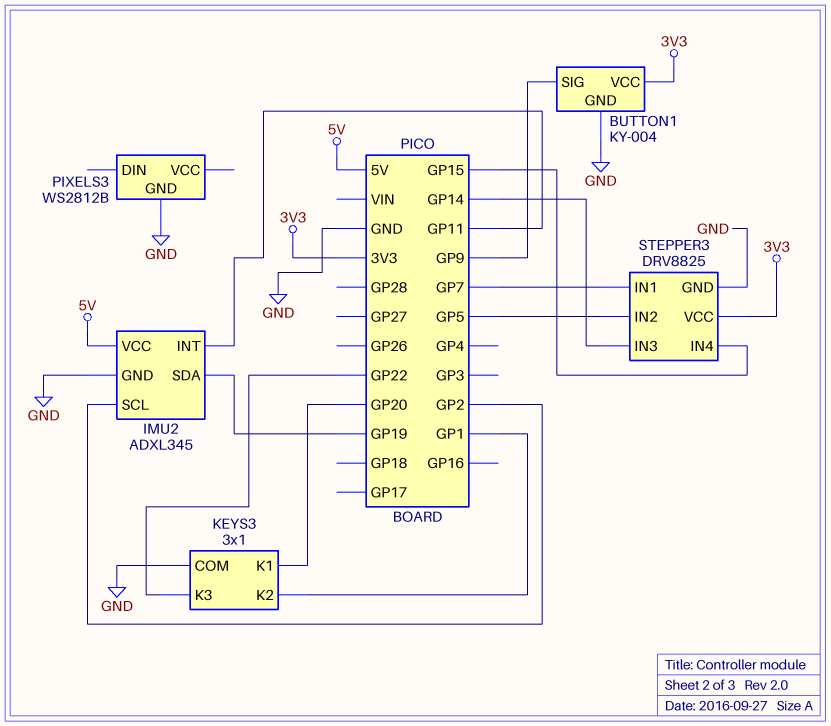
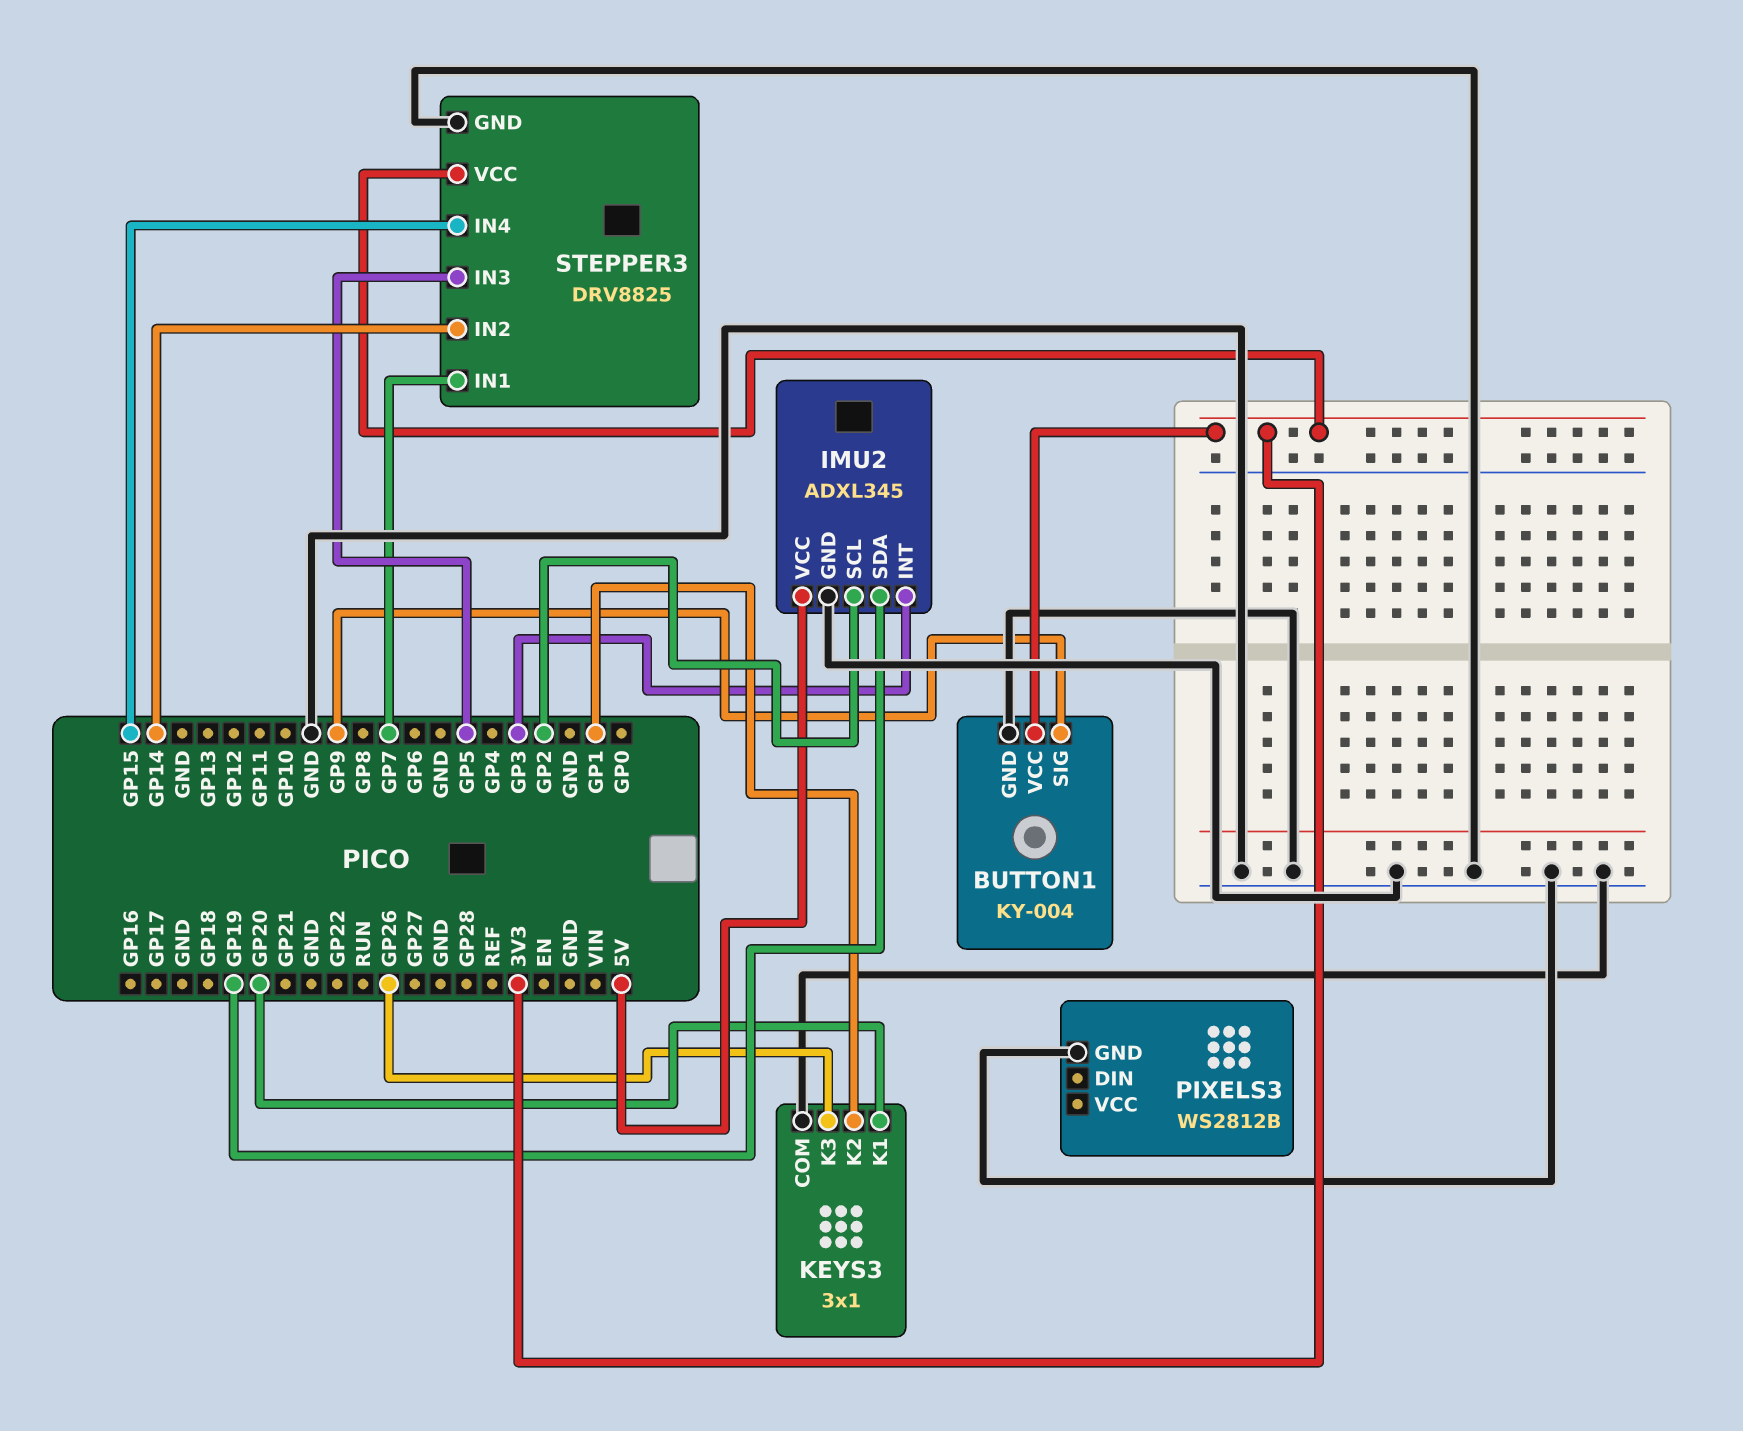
IMU2 pin INT: GP11 -> GP3
KEYS3 pin K3: GP22 -> GP26
STEPPER3 pin IN2: GP5 -> GP14
STEPPER3 pin IN3: GP14 -> GP5

